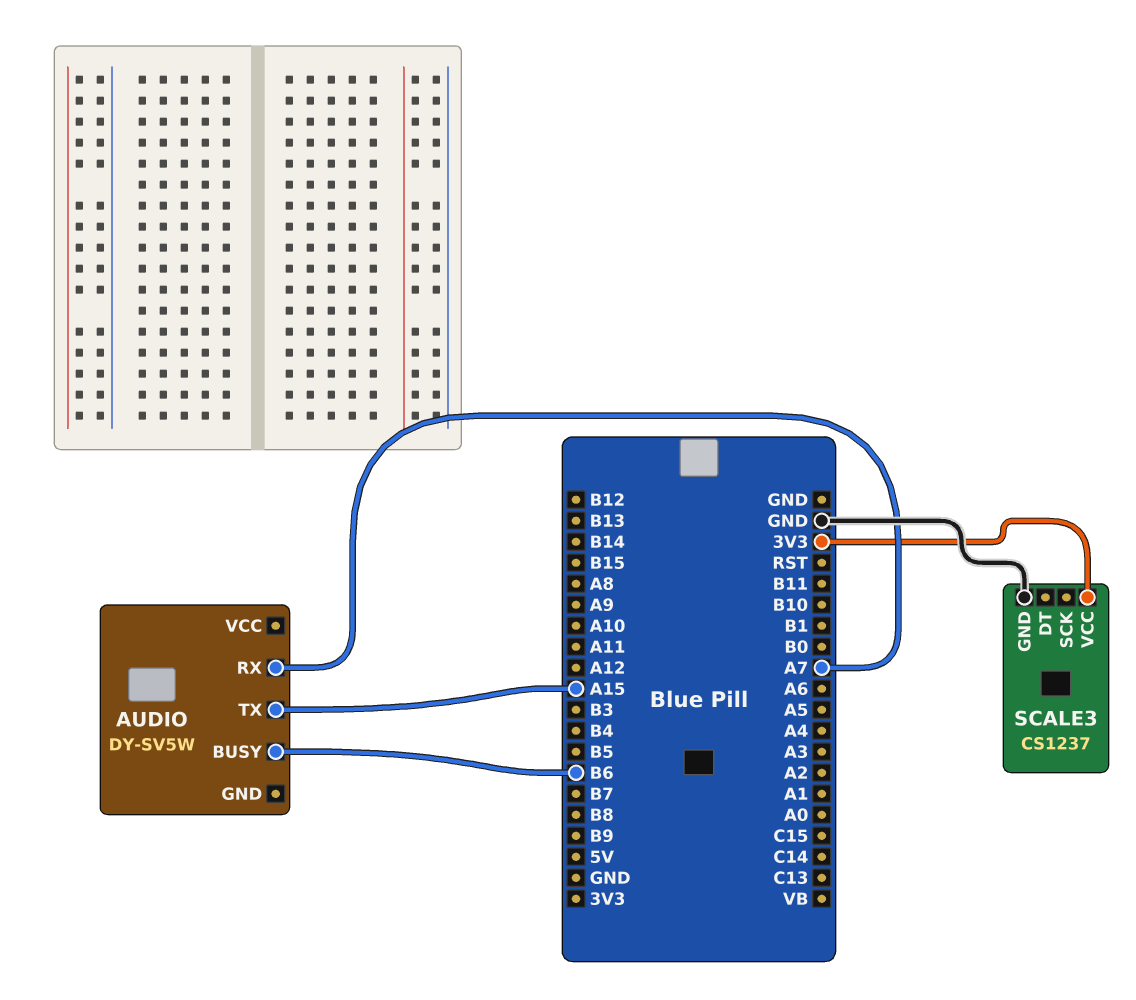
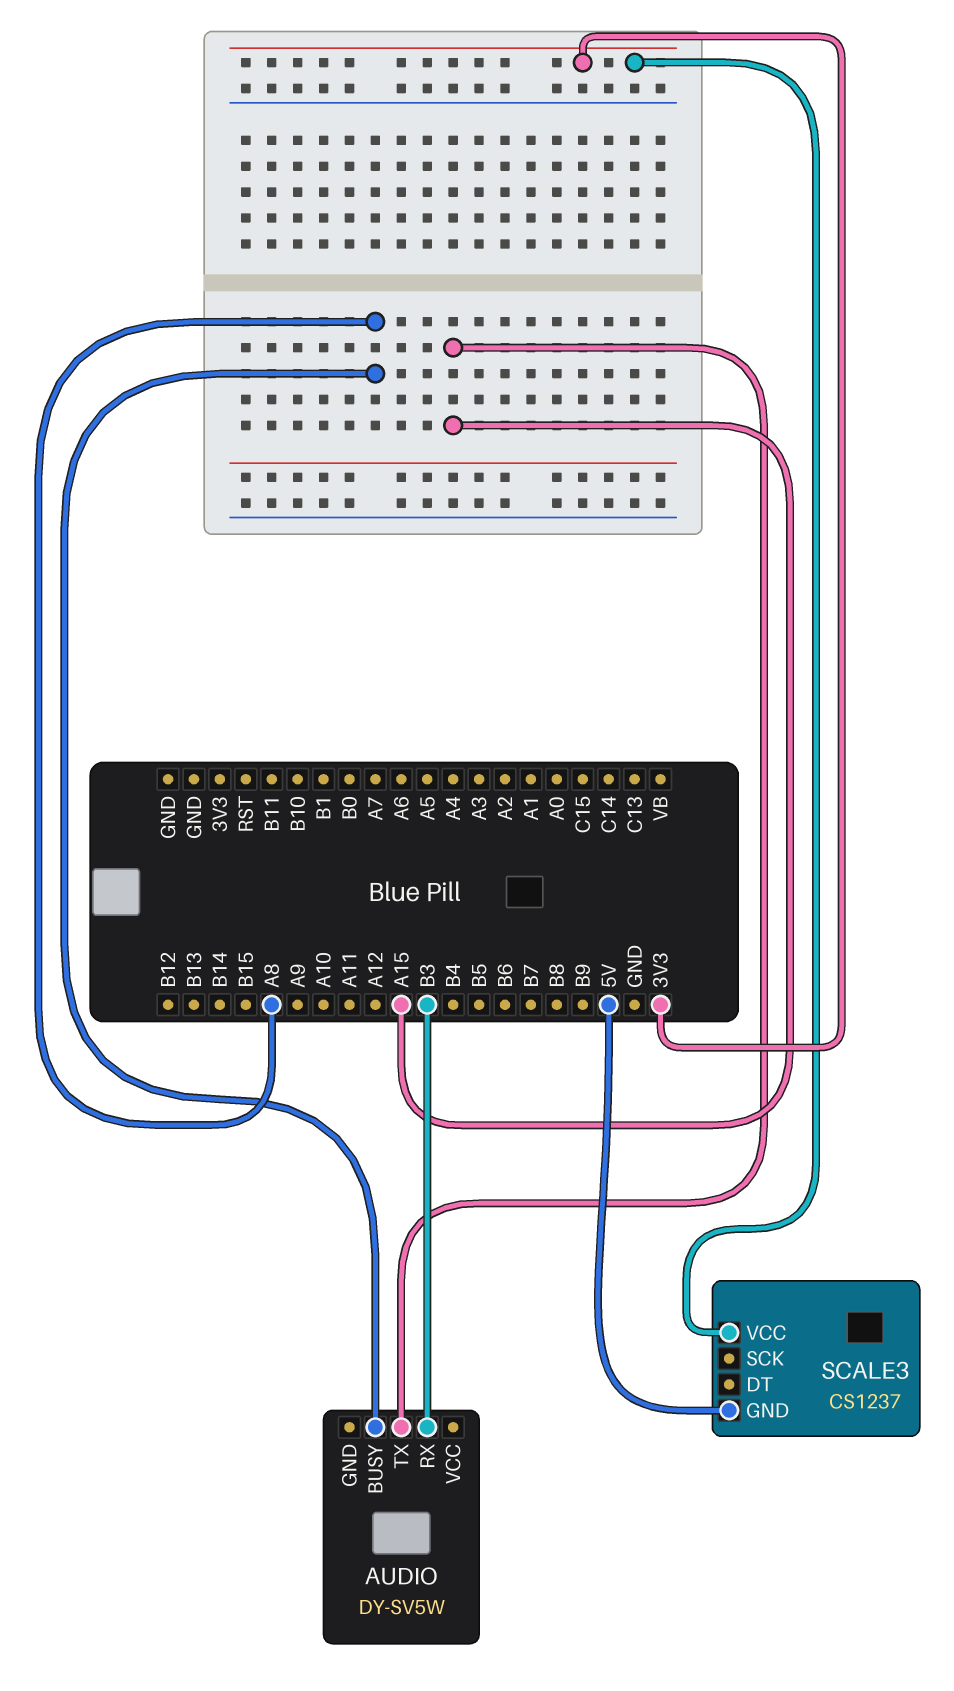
AUDIO pin BUSY: B6 -> A8
AUDIO pin RX: A7 -> B3
SCALE3 pin GND: GND -> 5V

